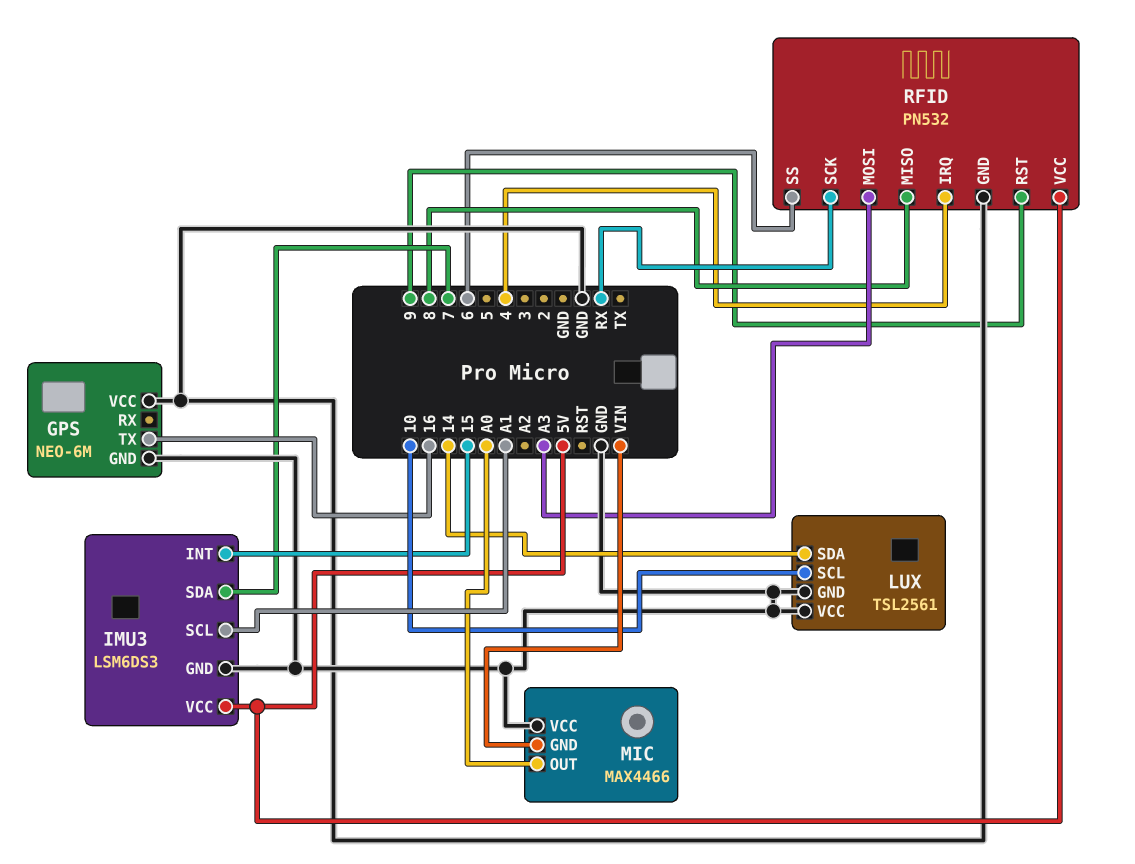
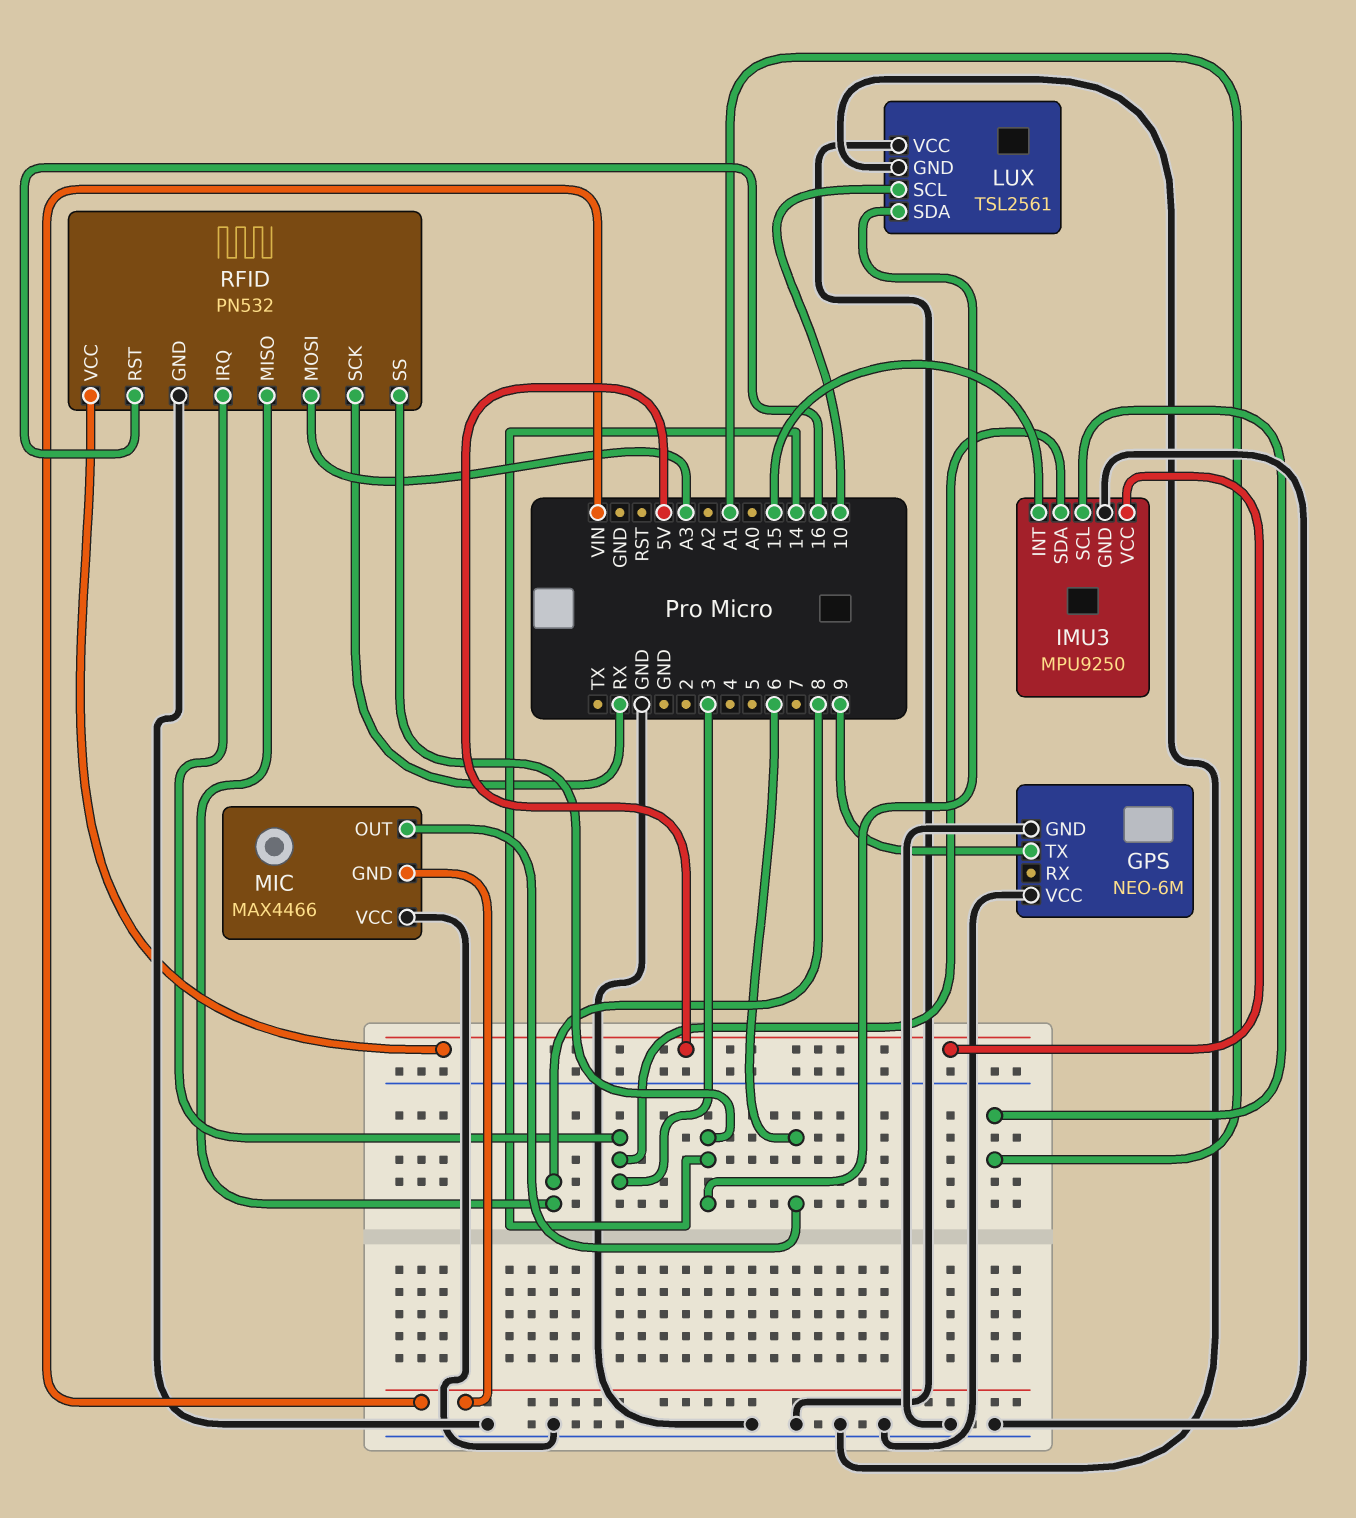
GPS pin TX: 16 -> 9
IMU3: LSM6DS3 -> MPU9250
IMU3 pin SDA: 7 -> 3
MIC pin OUT: A0 -> 6
RFID pin IRQ: 4 -> 3
RFID pin RST: 9 -> 16
RFID pin SS: 6 -> 14

